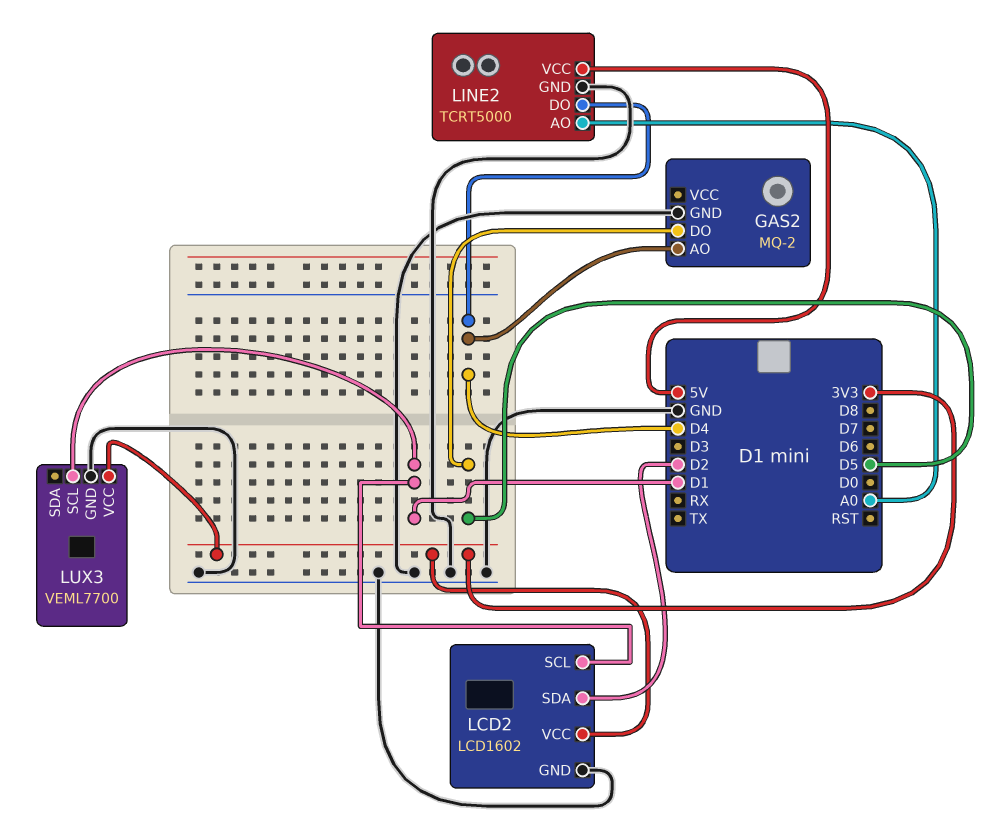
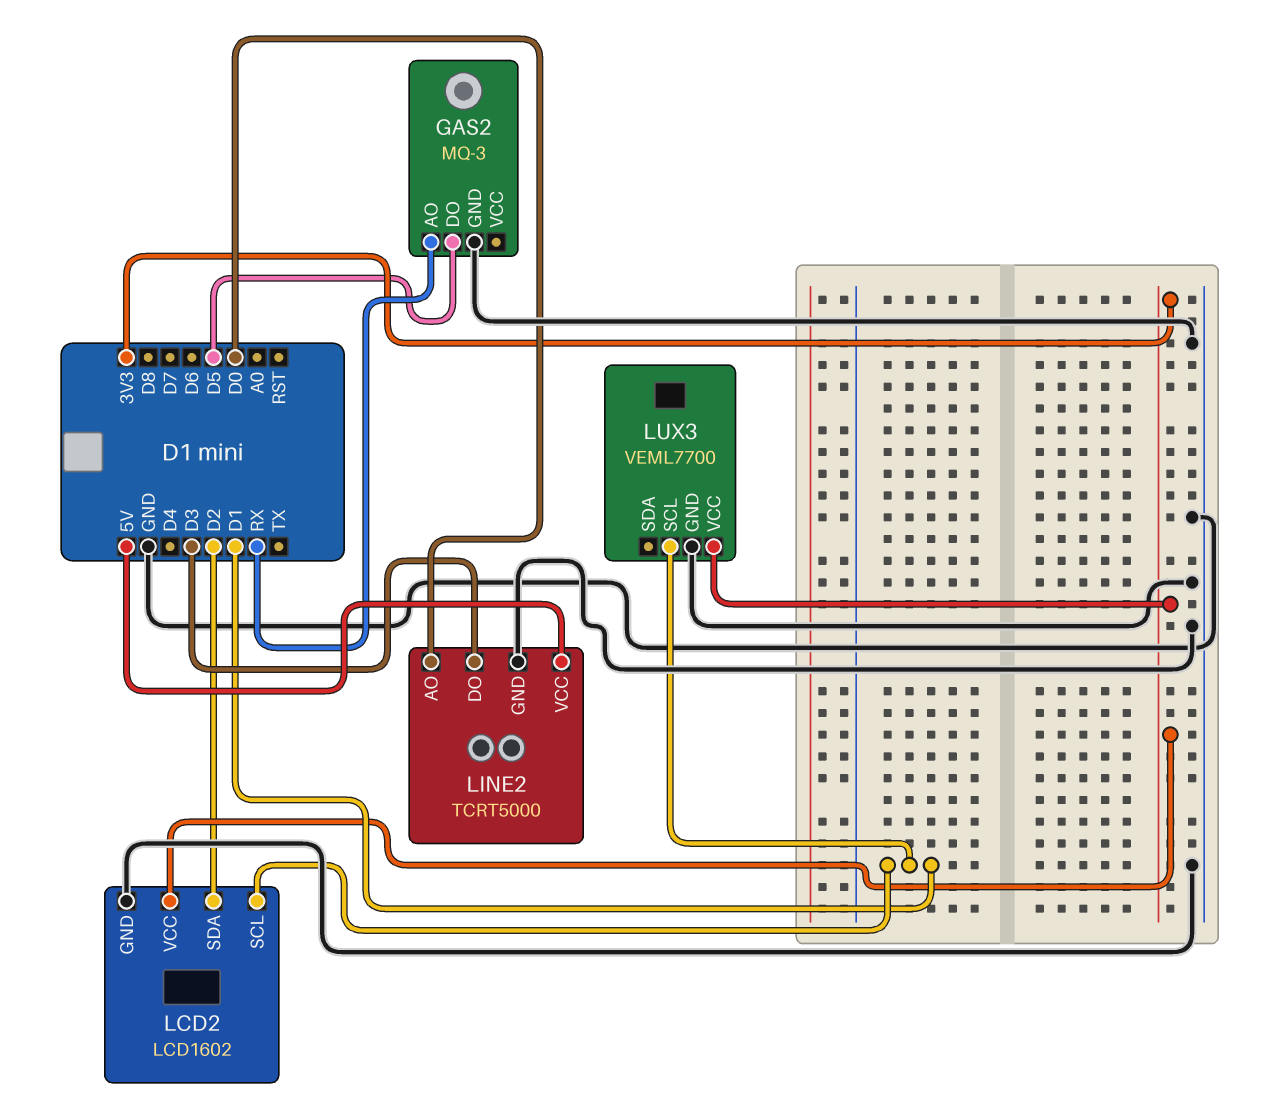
GAS2: MQ-2 -> MQ-3
GAS2 pin AO: D4 -> RX
LINE2 pin AO: A0 -> D0
LINE2 pin DO: D4 -> D3

